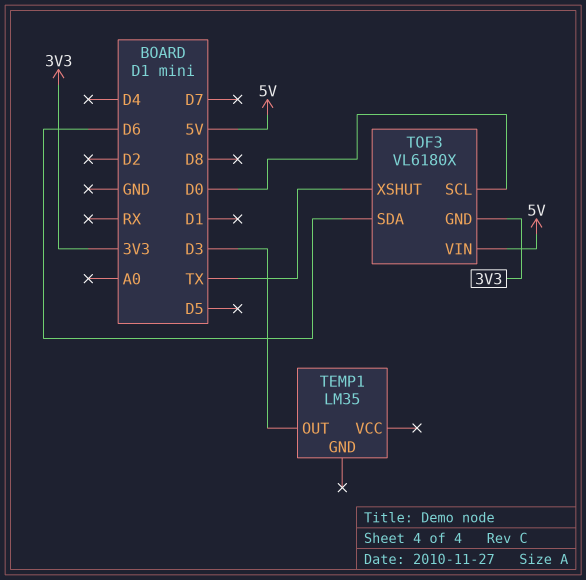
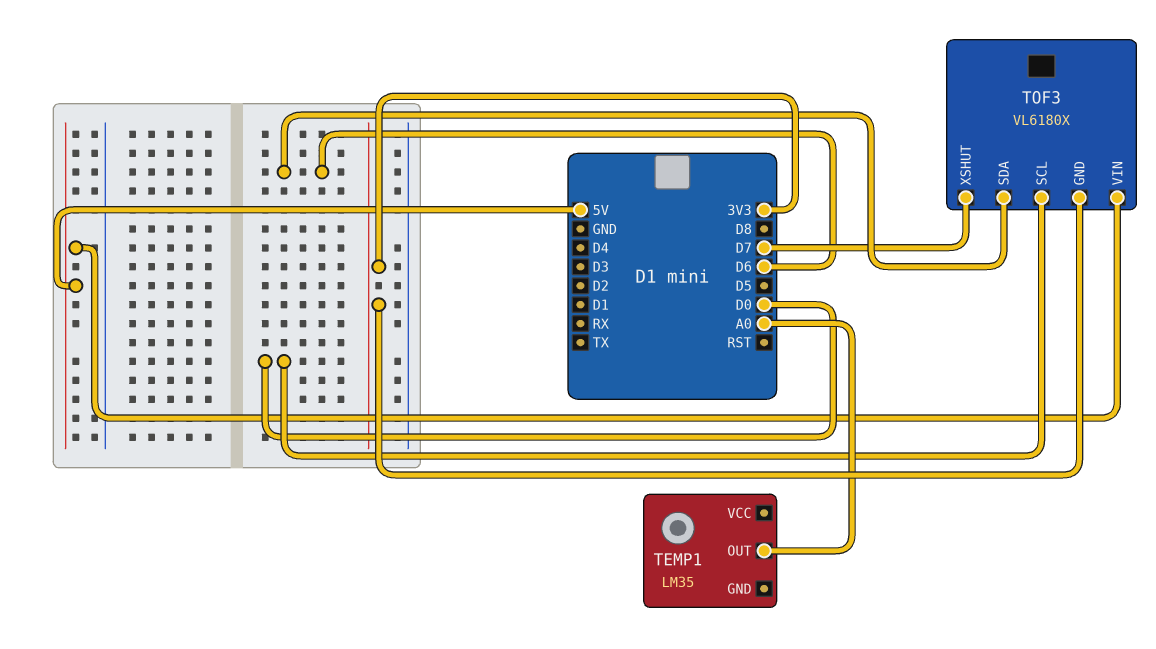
TEMP1 pin OUT: D3 -> A0
TOF3 pin XSHUT: TX -> D7

